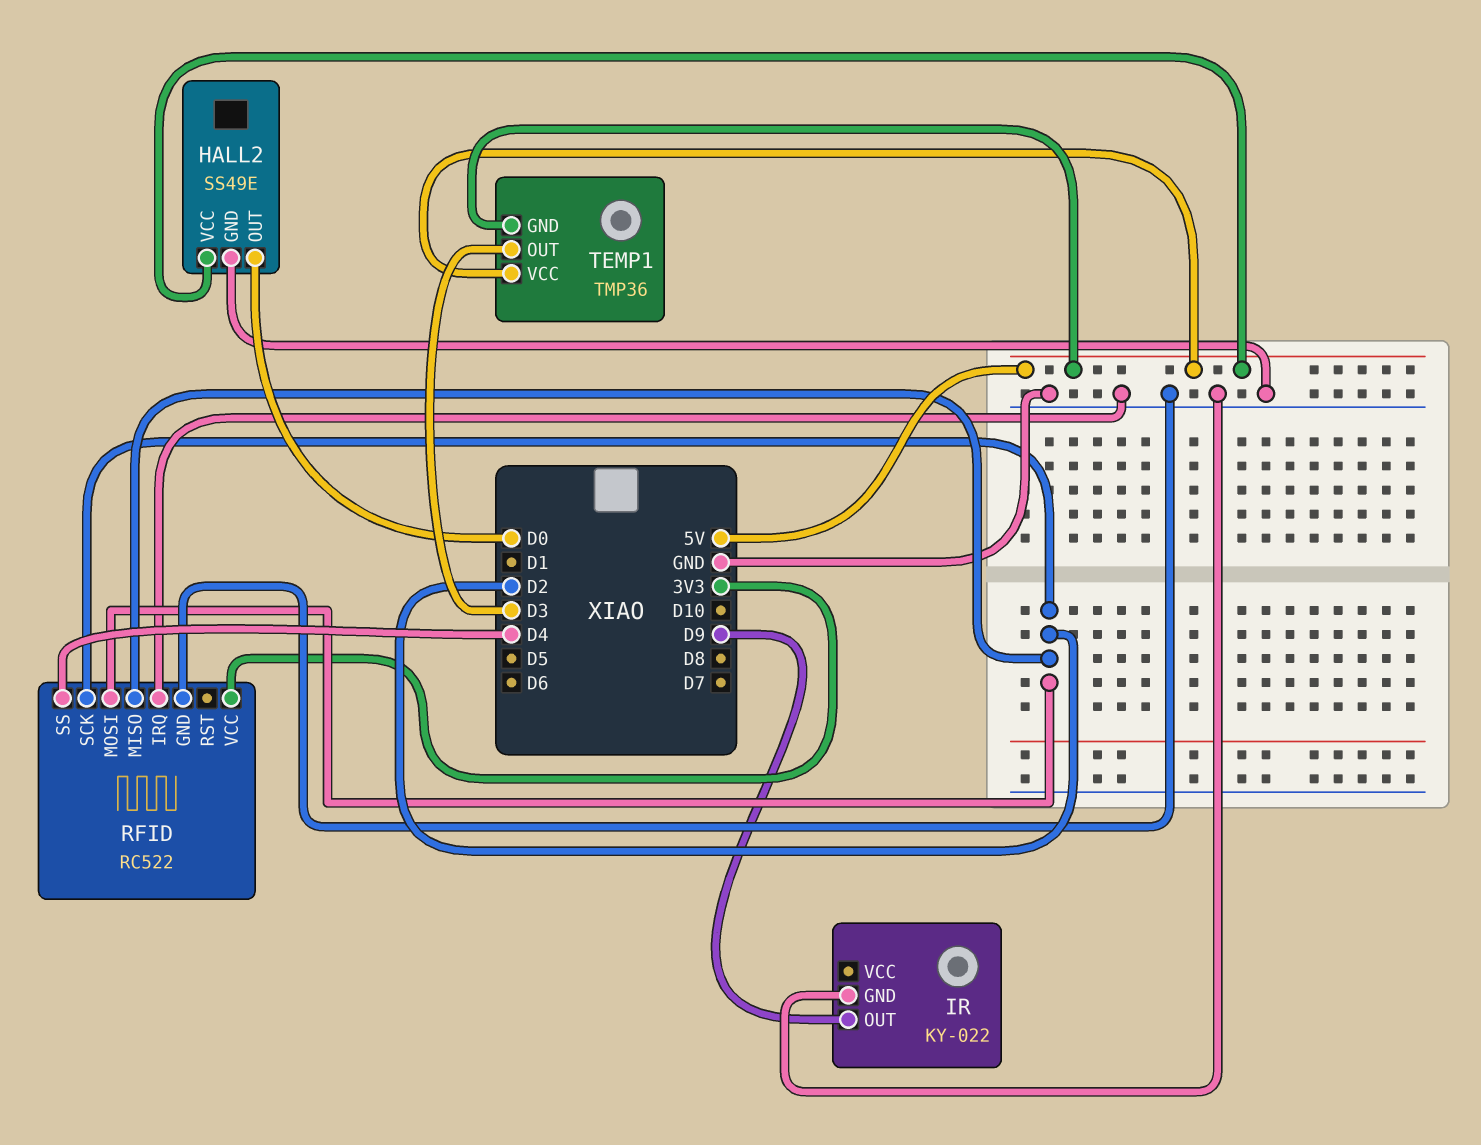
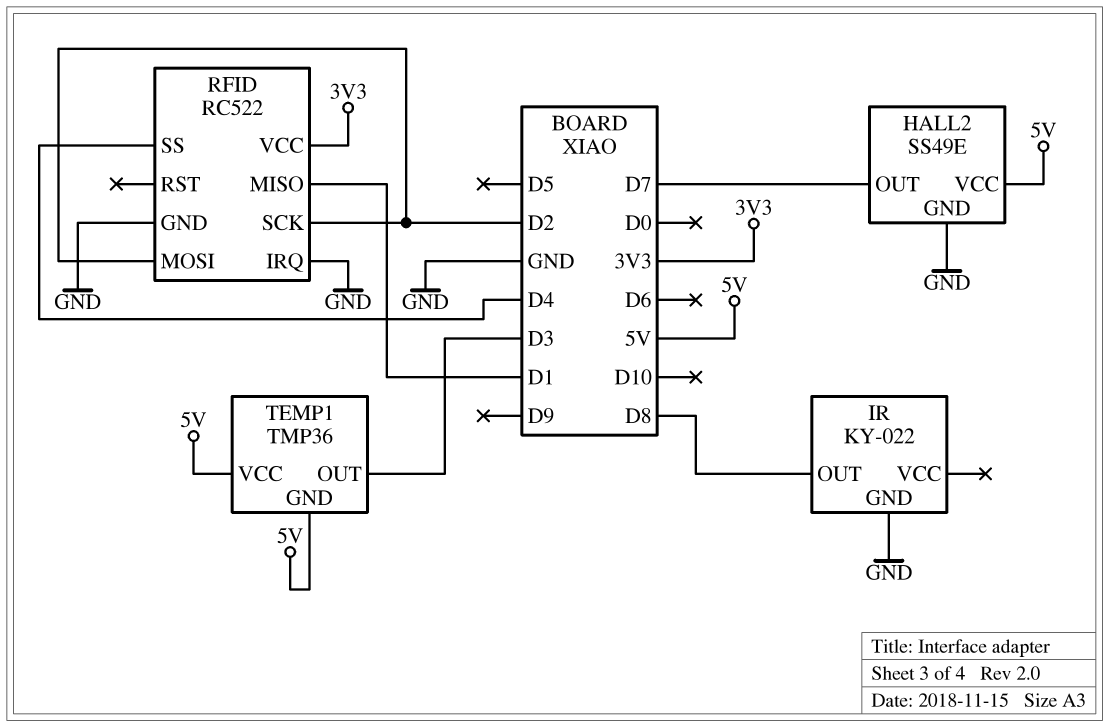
HALL2 pin OUT: D0 -> D7
IR pin OUT: D9 -> D8
RFID pin MISO: D2 -> D1

